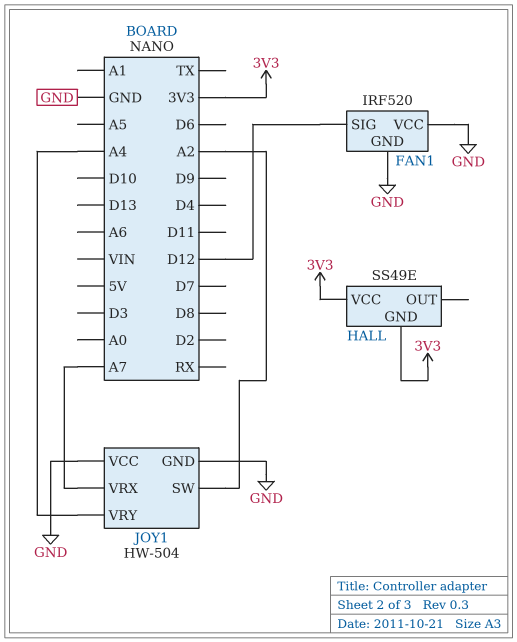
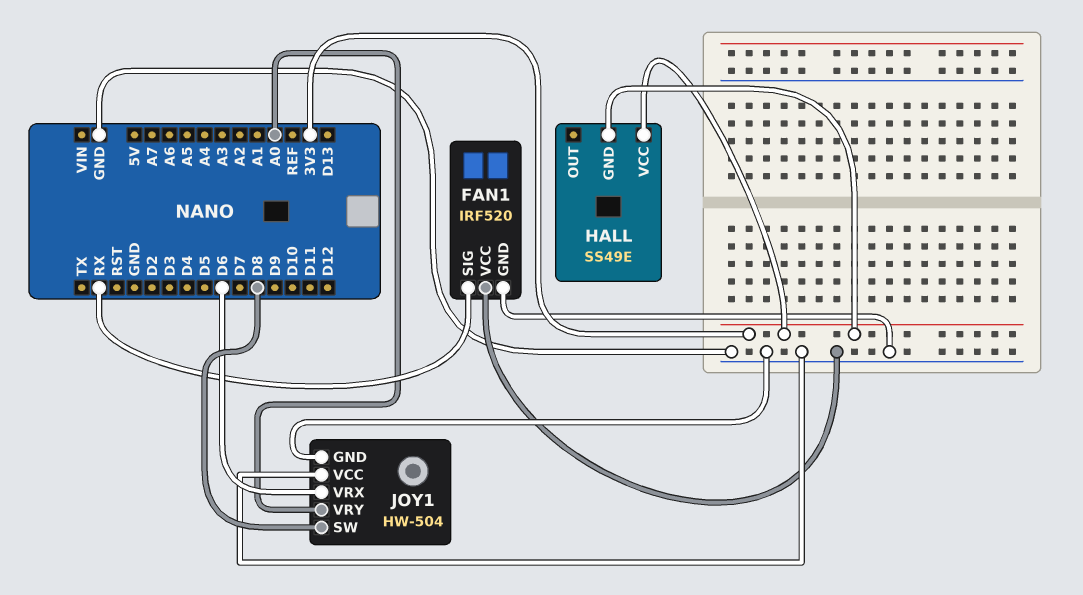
FAN1 pin SIG: D12 -> RX
JOY1 pin SW: A2 -> D8
JOY1 pin VRX: A7 -> D6
JOY1 pin VRY: A4 -> A0

